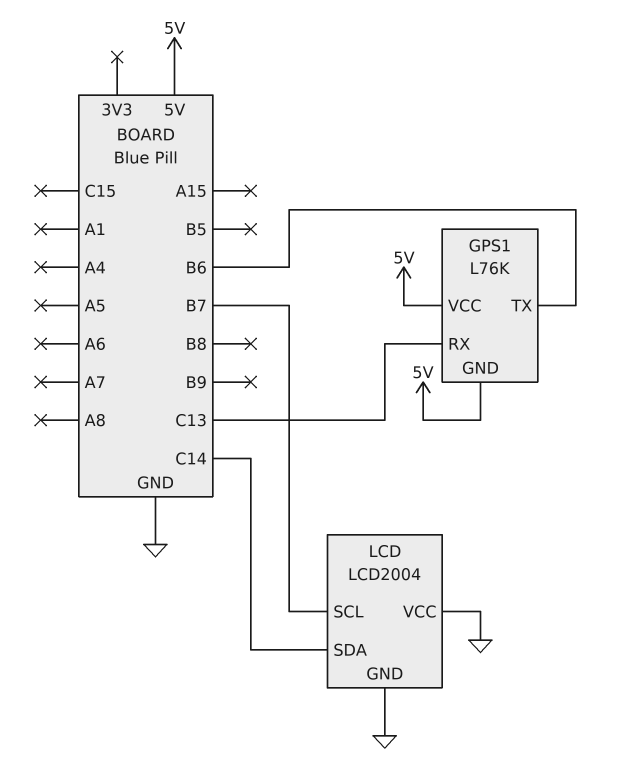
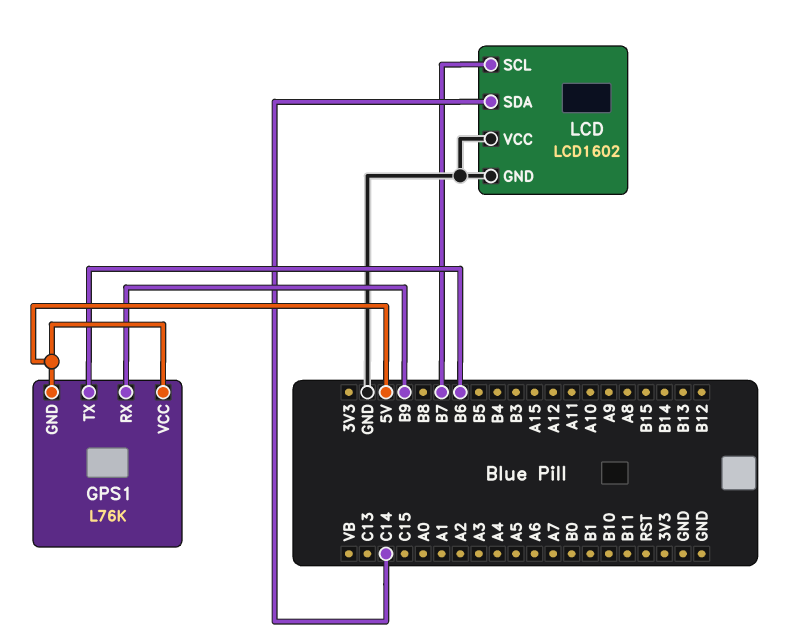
GPS1 pin RX: C13 -> B9
LCD: LCD2004 -> LCD1602

